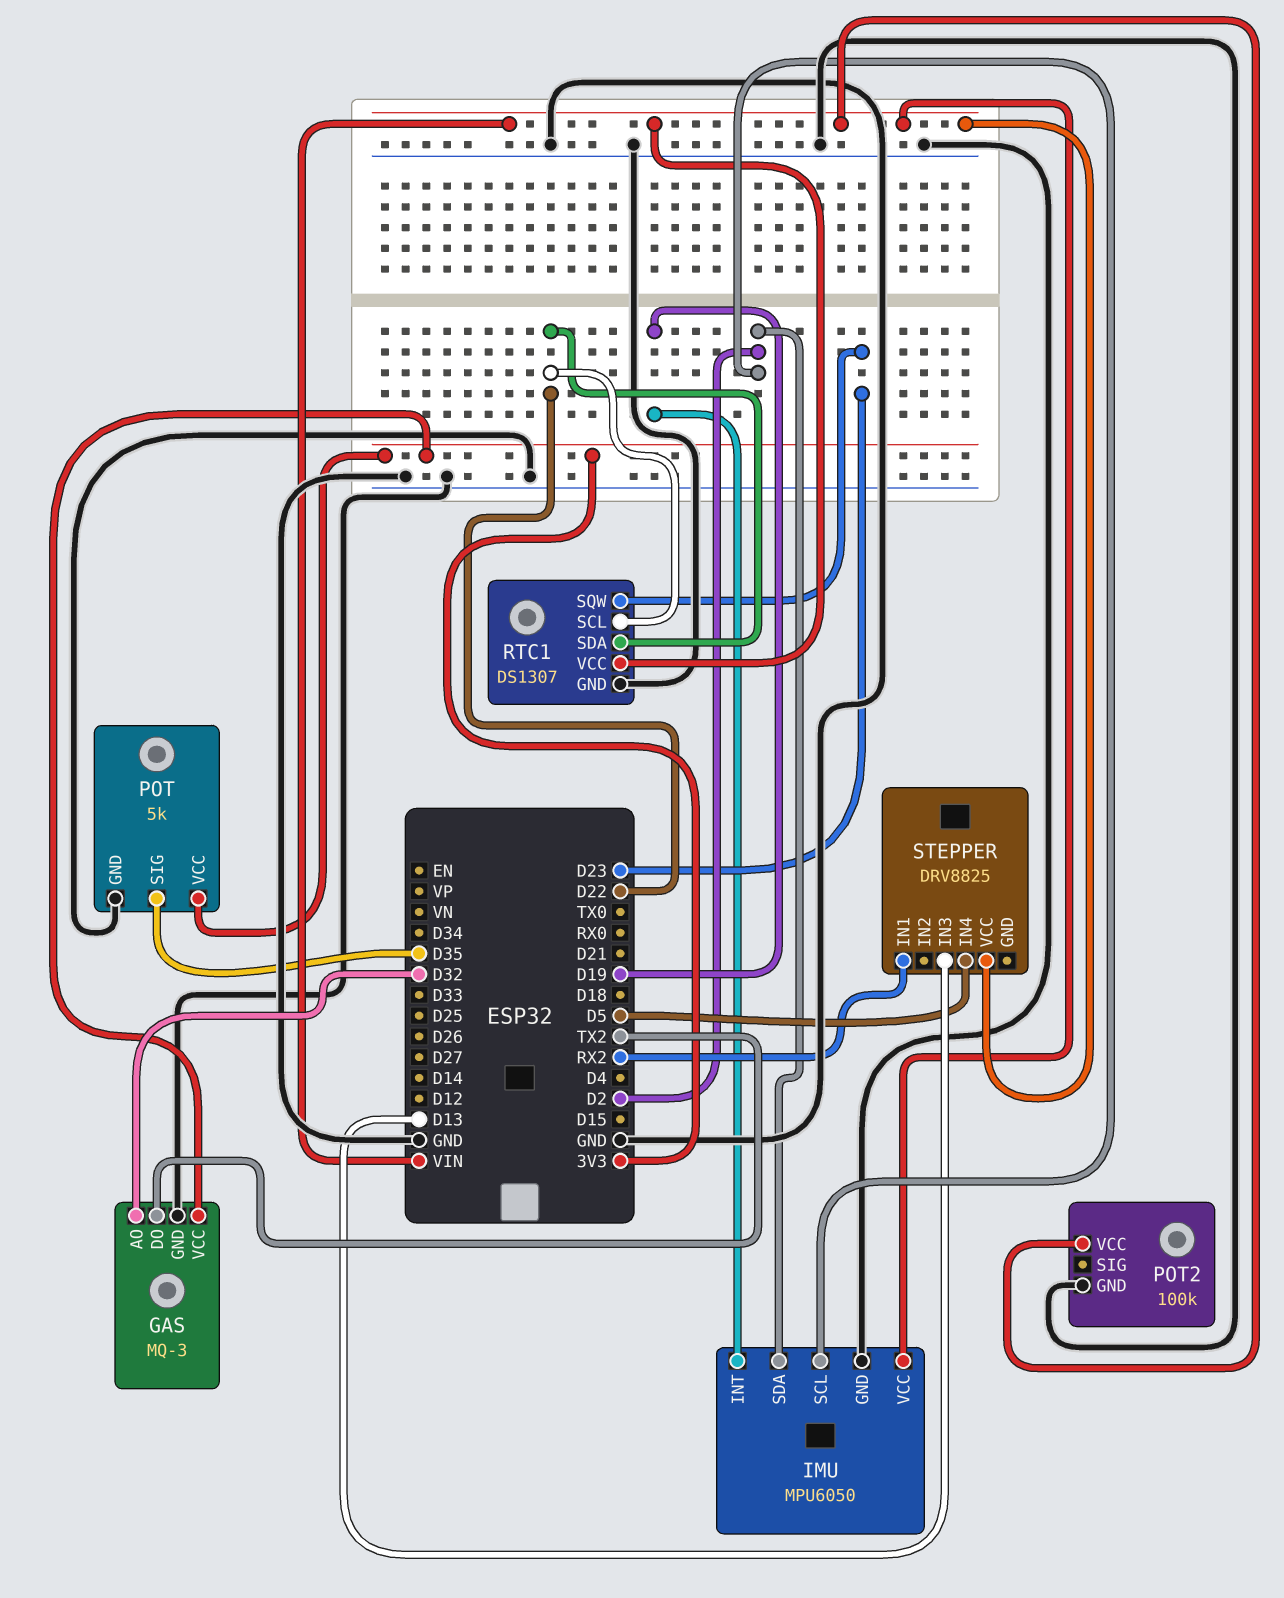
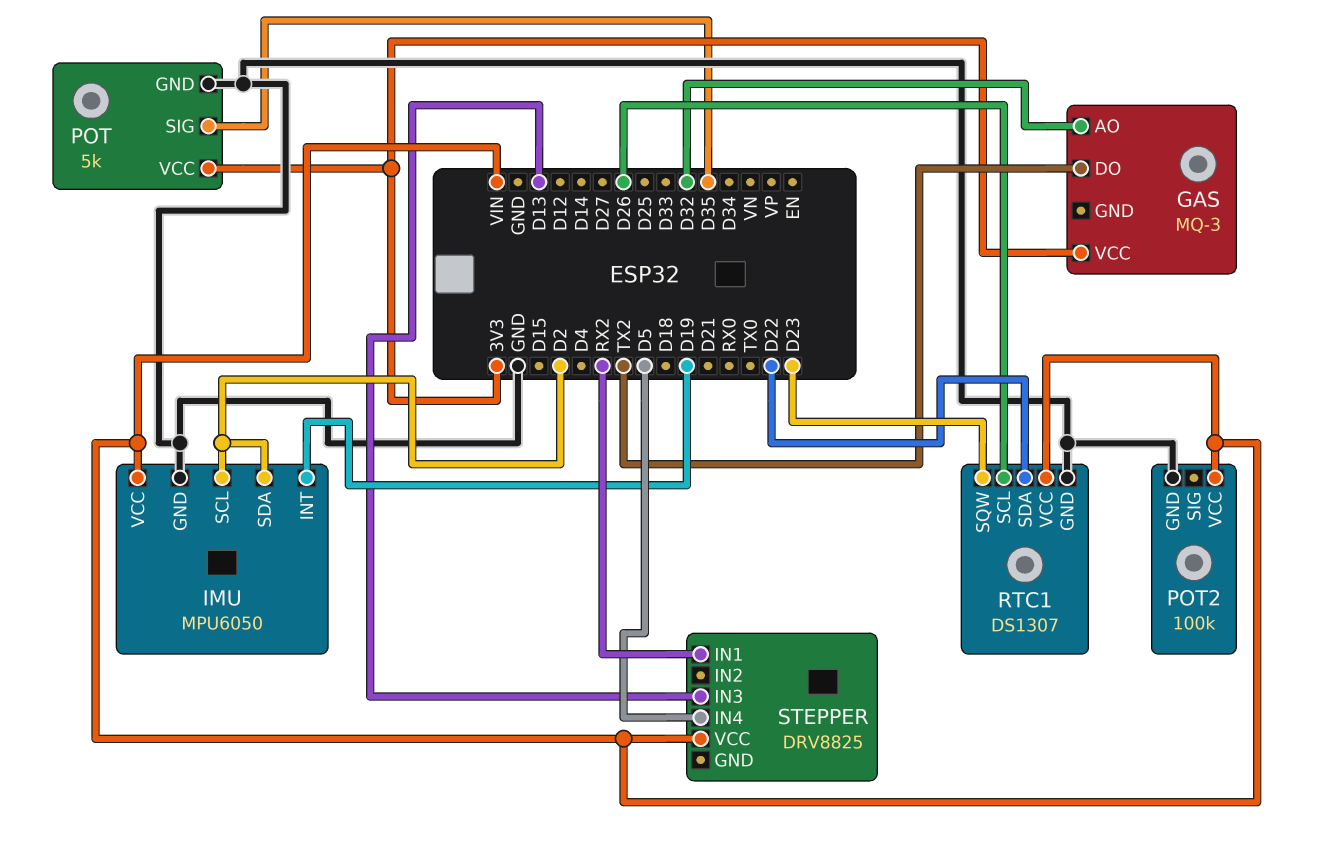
GAS pin GND: GND -> none
RTC1 pin SCL: D22 -> D26

